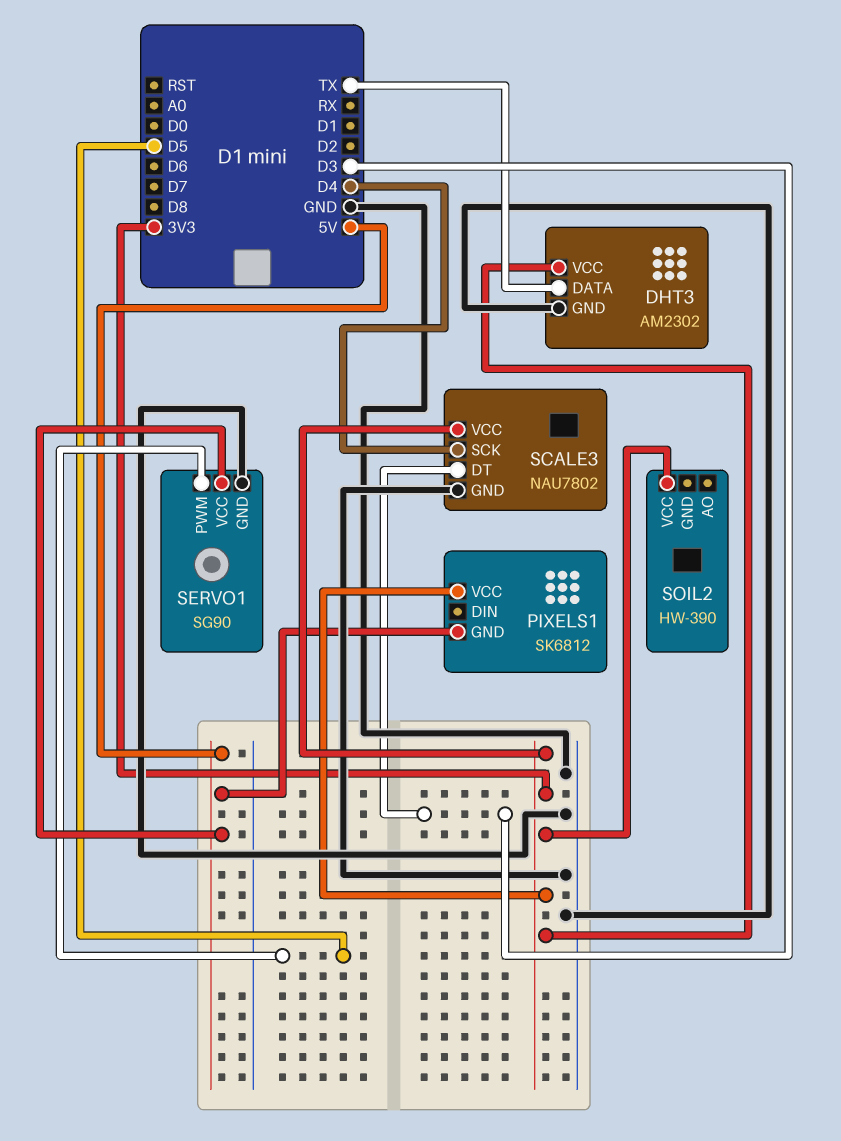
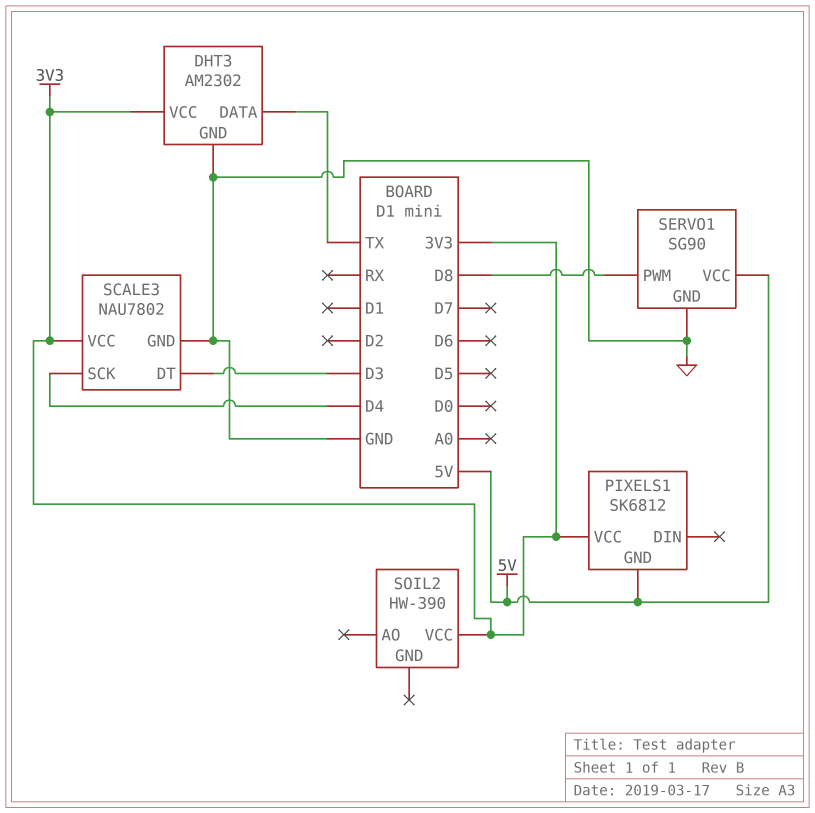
SERVO1 pin PWM: D5 -> D8

